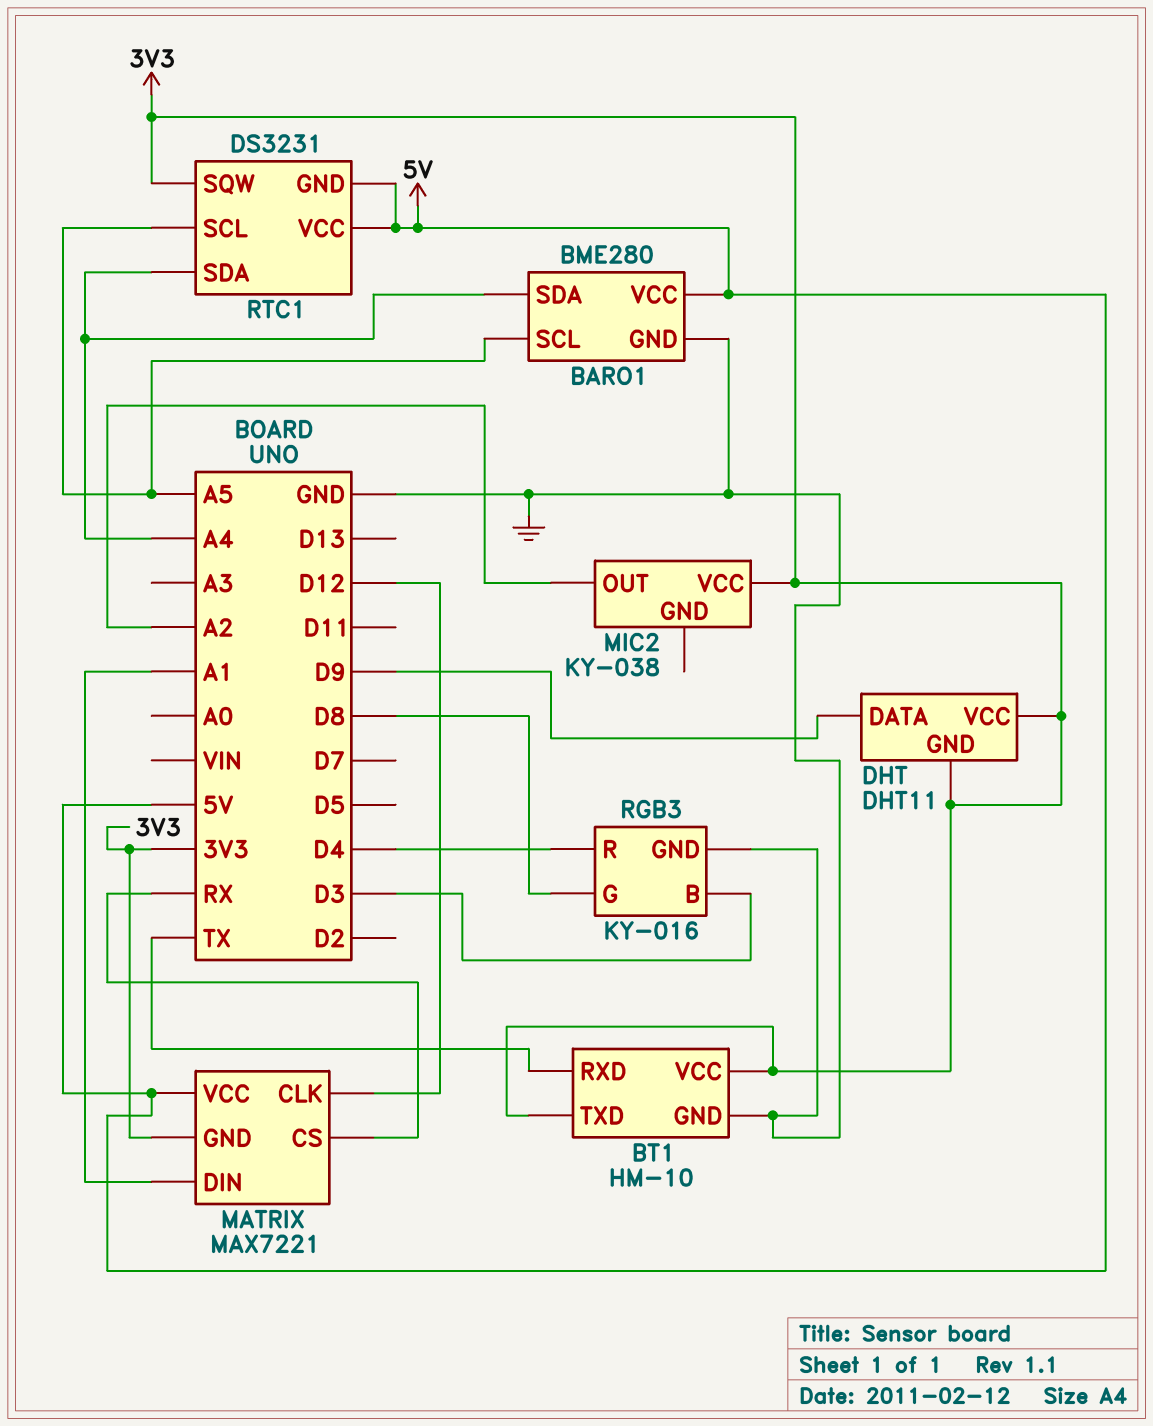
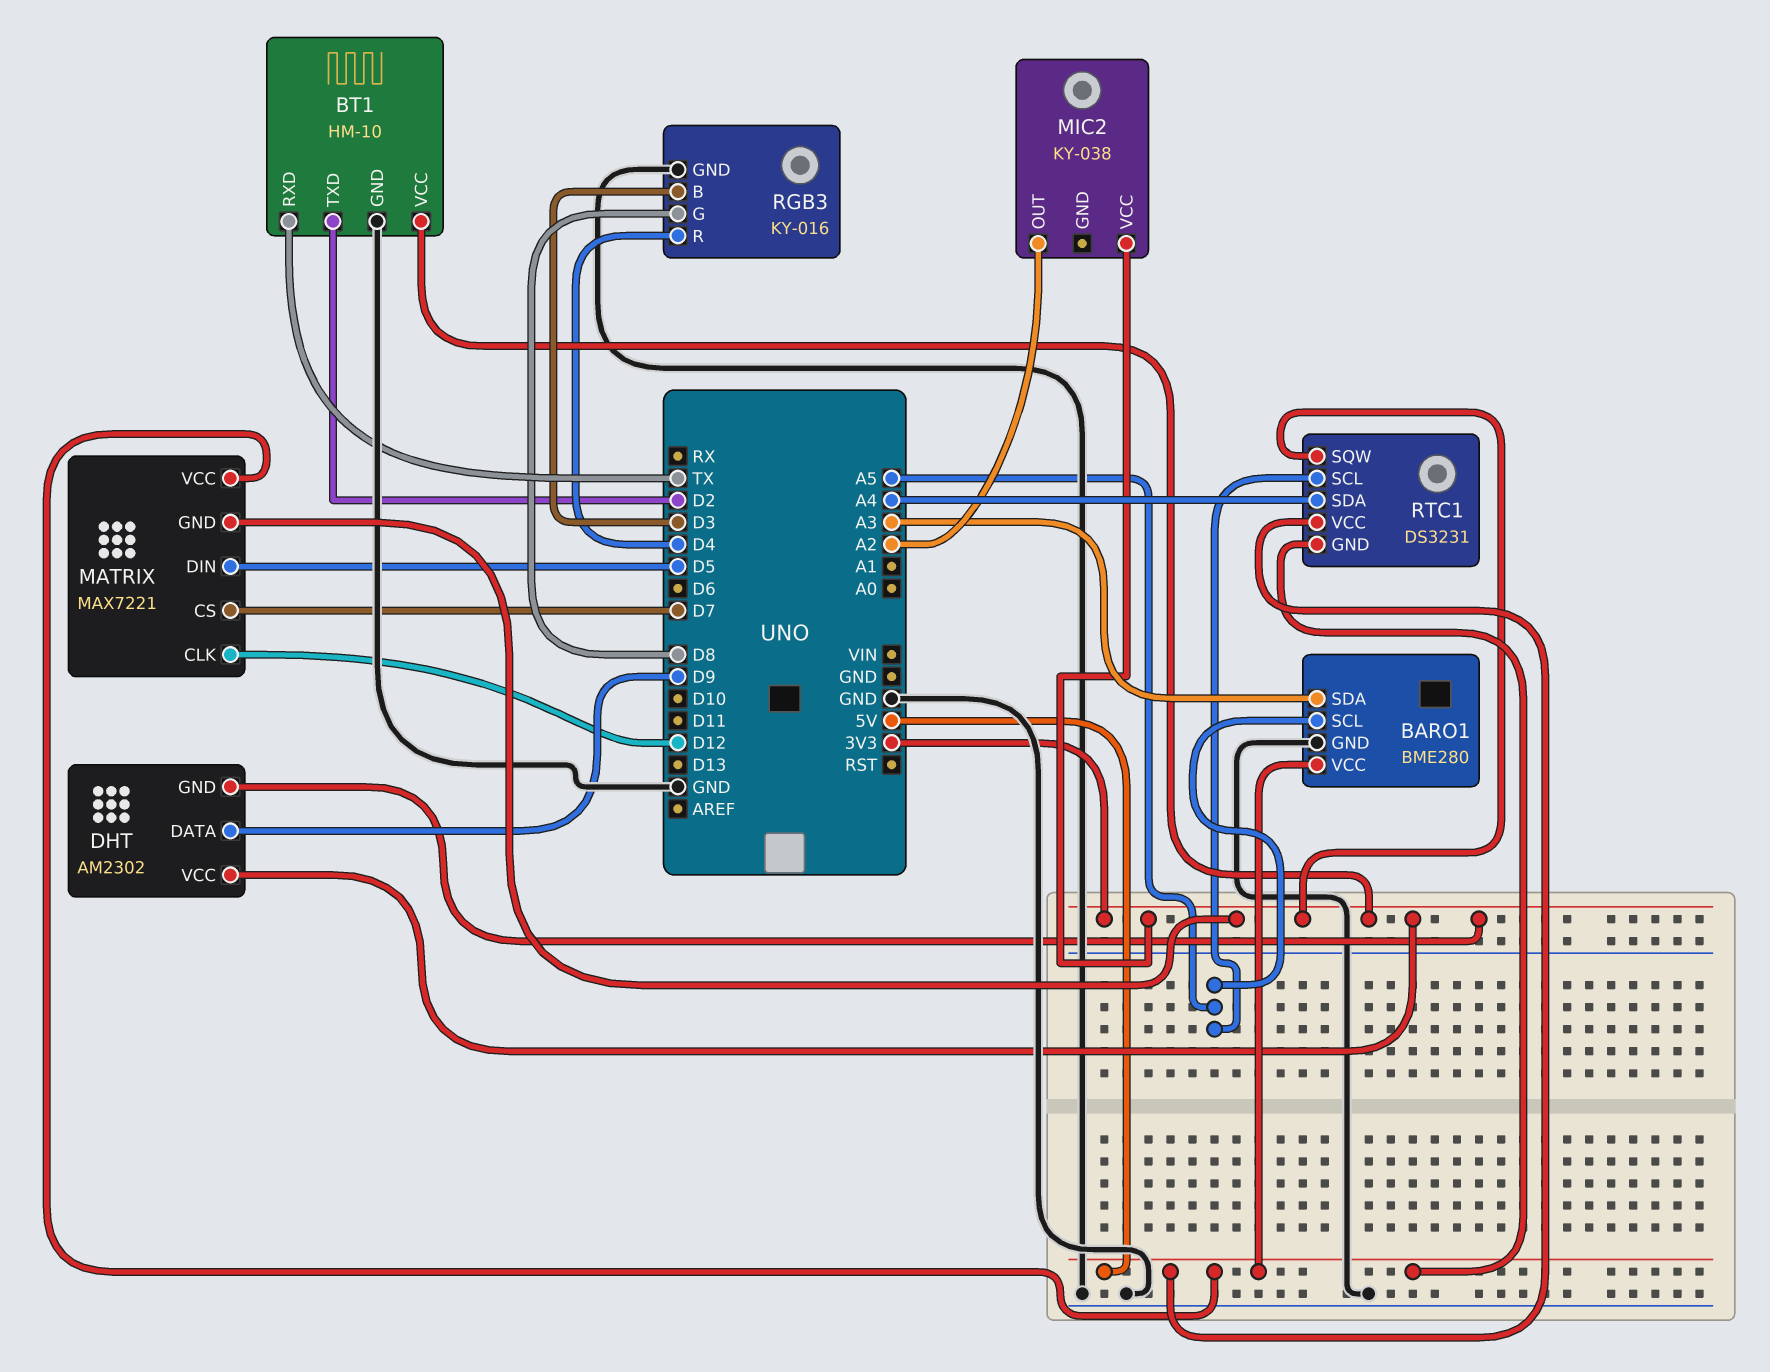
BARO1 pin SDA: A4 -> A3
BT1 pin TXD: 3V3 -> D2
DHT: DHT11 -> AM2302
MATRIX pin CS: RX -> D7
MATRIX pin DIN: A1 -> D5

